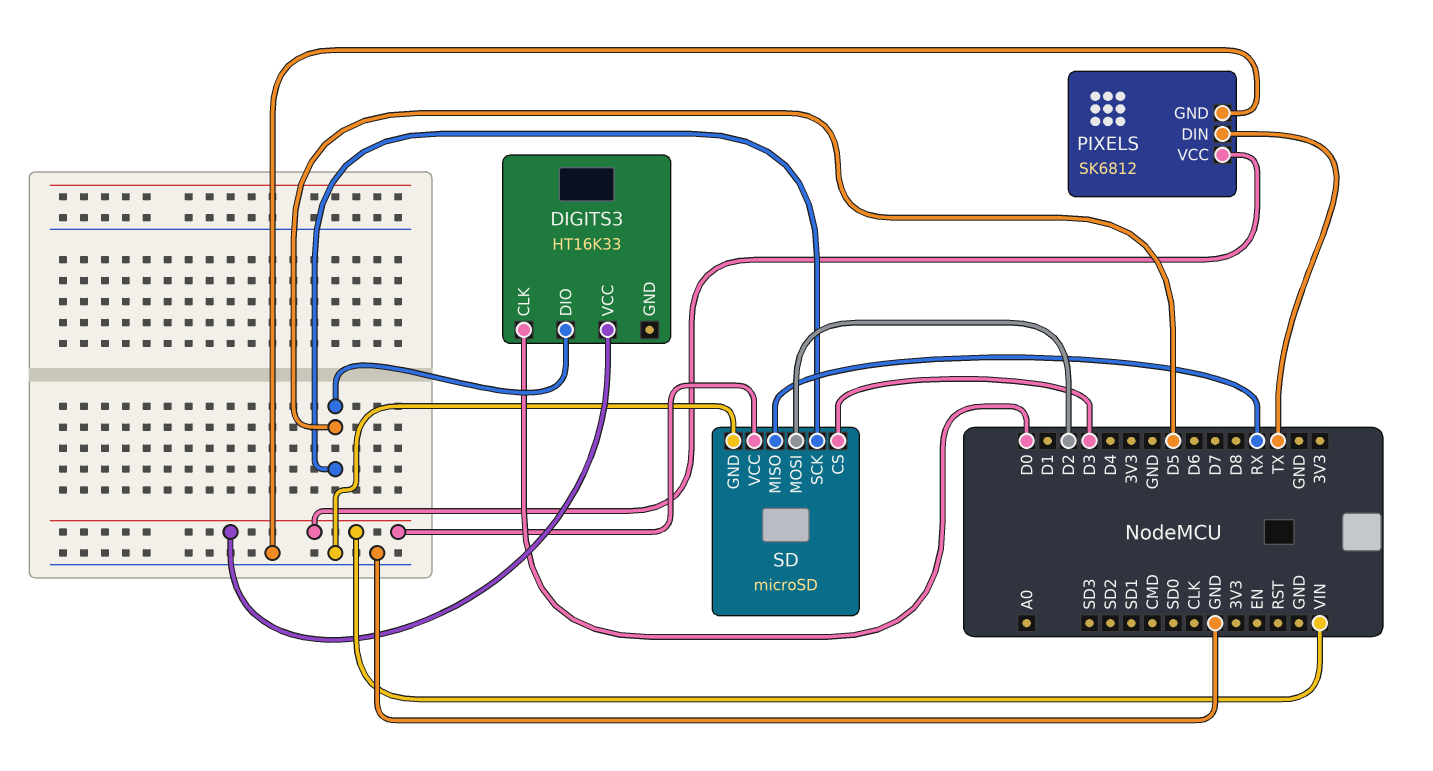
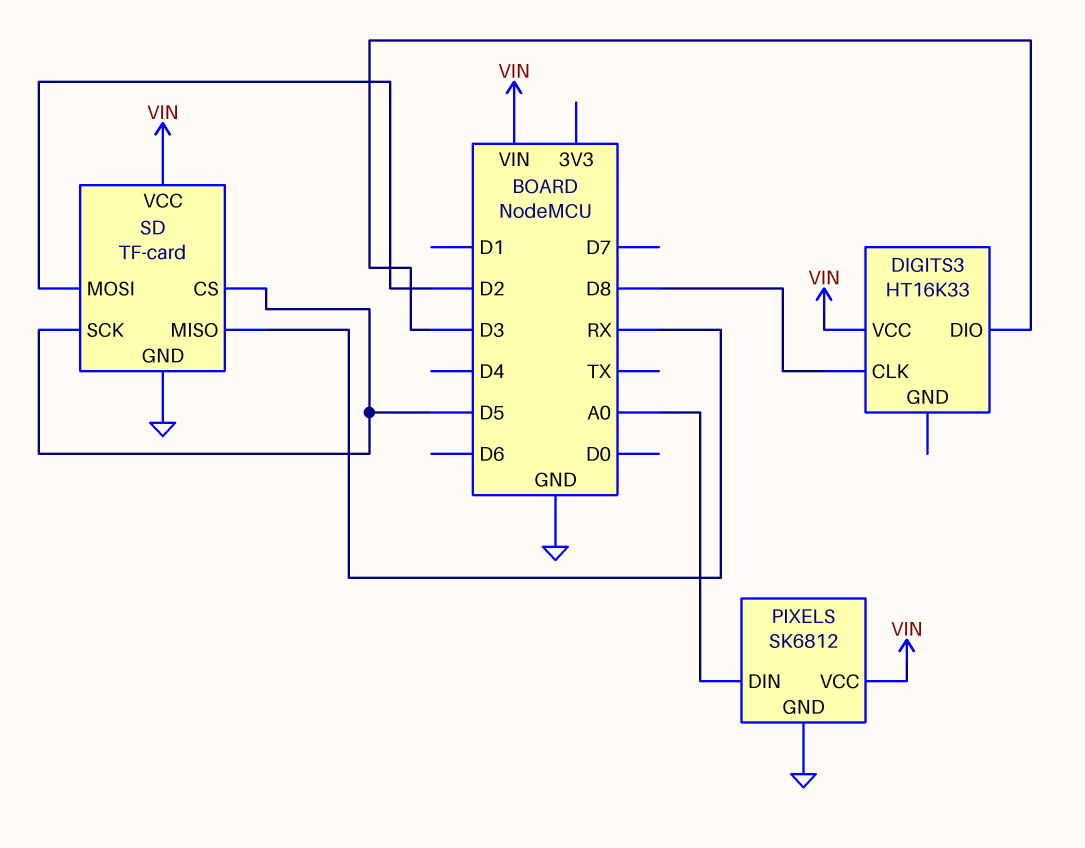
DIGITS3 pin CLK: D0 -> D8
DIGITS3 pin DIO: D5 -> D3
PIXELS pin DIN: TX -> A0
SD: microSD -> TF-card
SD pin CS: D3 -> D5

